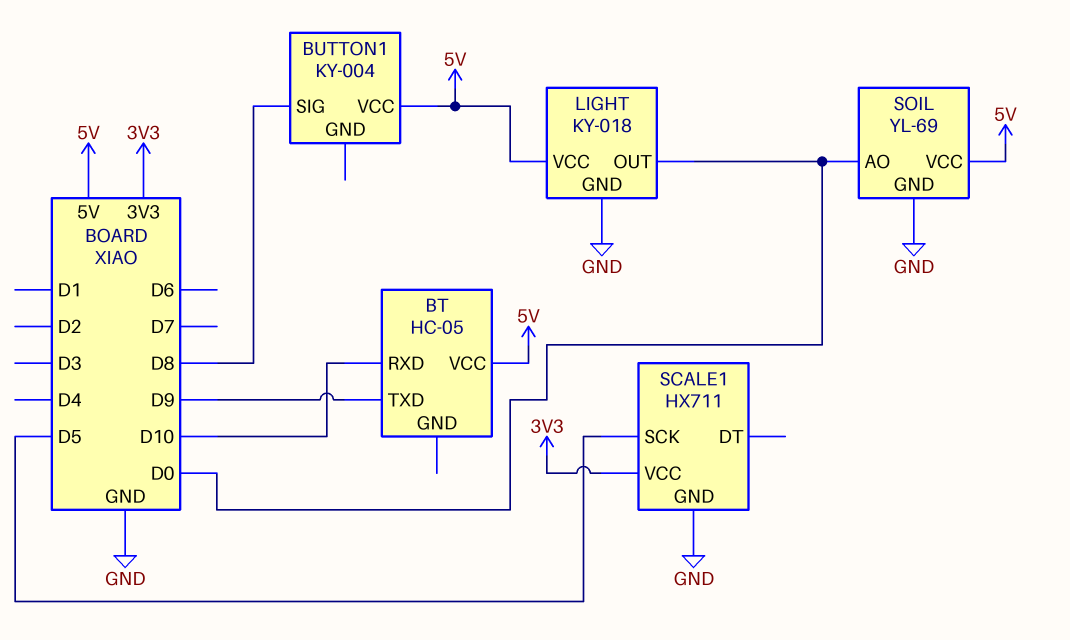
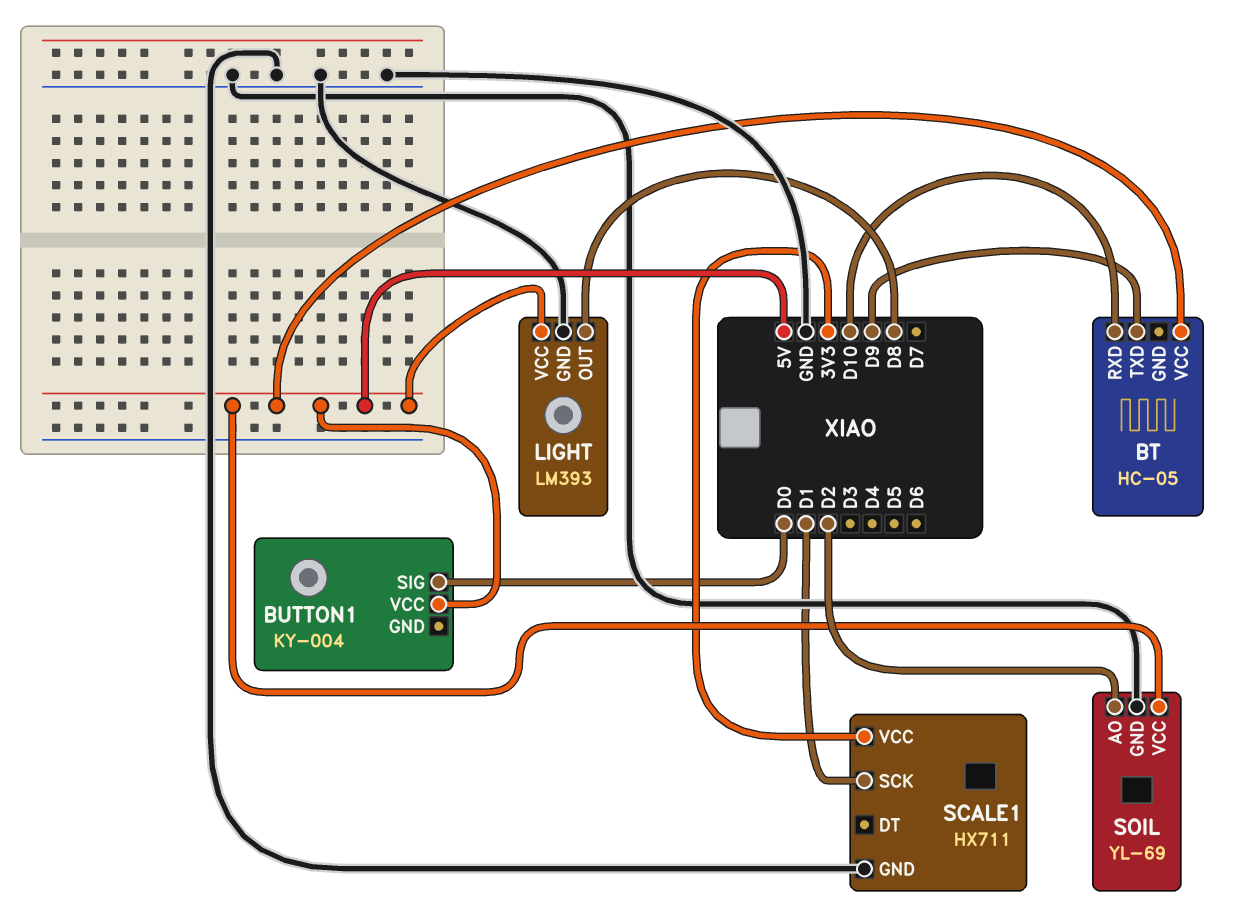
BUTTON1 pin SIG: D8 -> D0
LIGHT: KY-018 -> LM393
LIGHT pin OUT: D0 -> D8
SCALE1 pin SCK: D5 -> D1
SOIL pin AO: D0 -> D2

